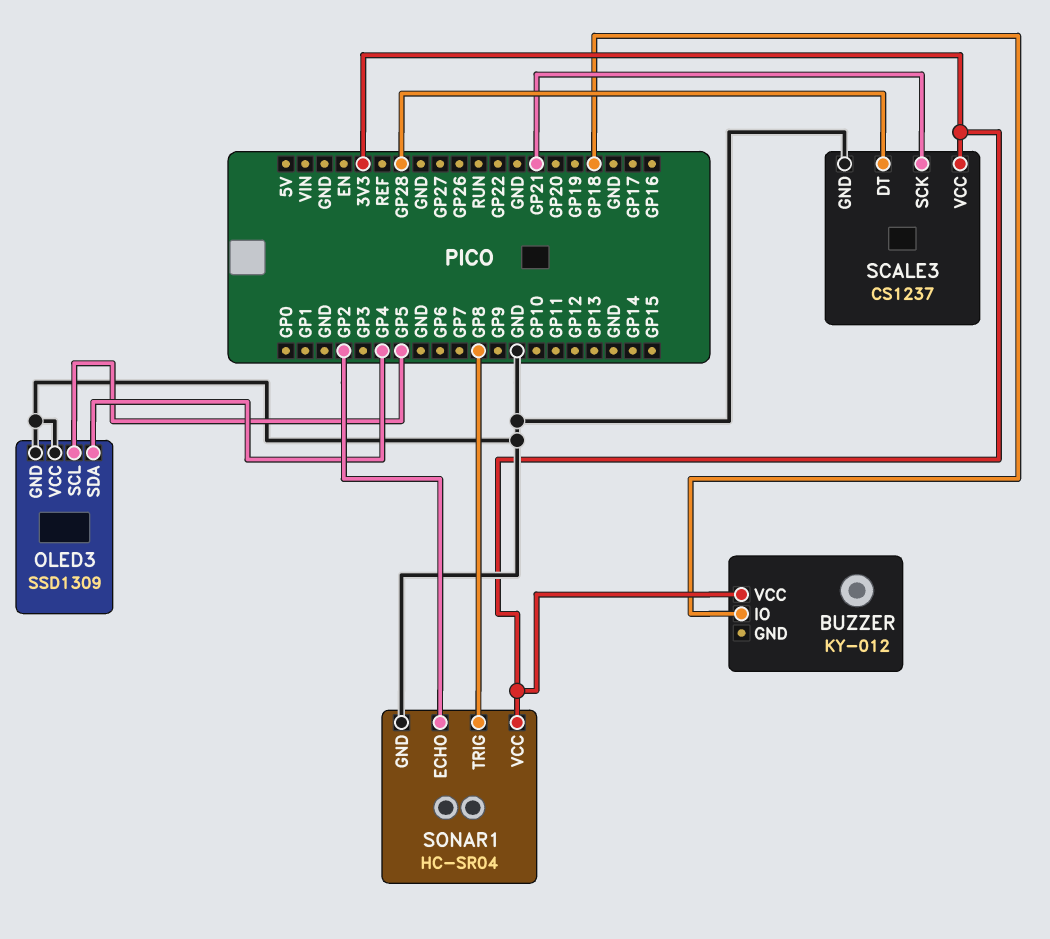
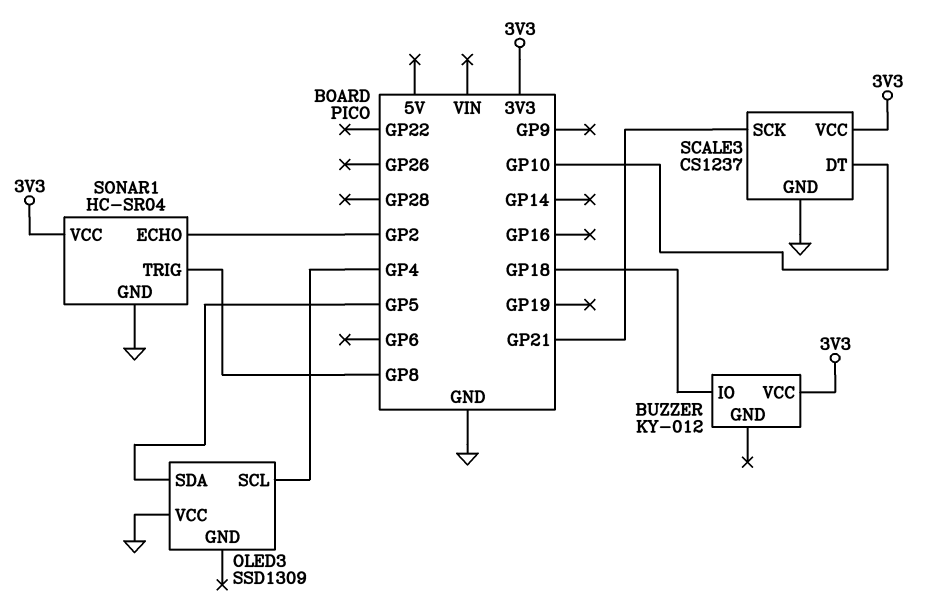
OLED3 pin GND: GND -> none
OLED3 pin SCL: GP5 -> GP4
OLED3 pin SDA: GP4 -> GP5
SCALE3 pin DT: GP28 -> GP10

